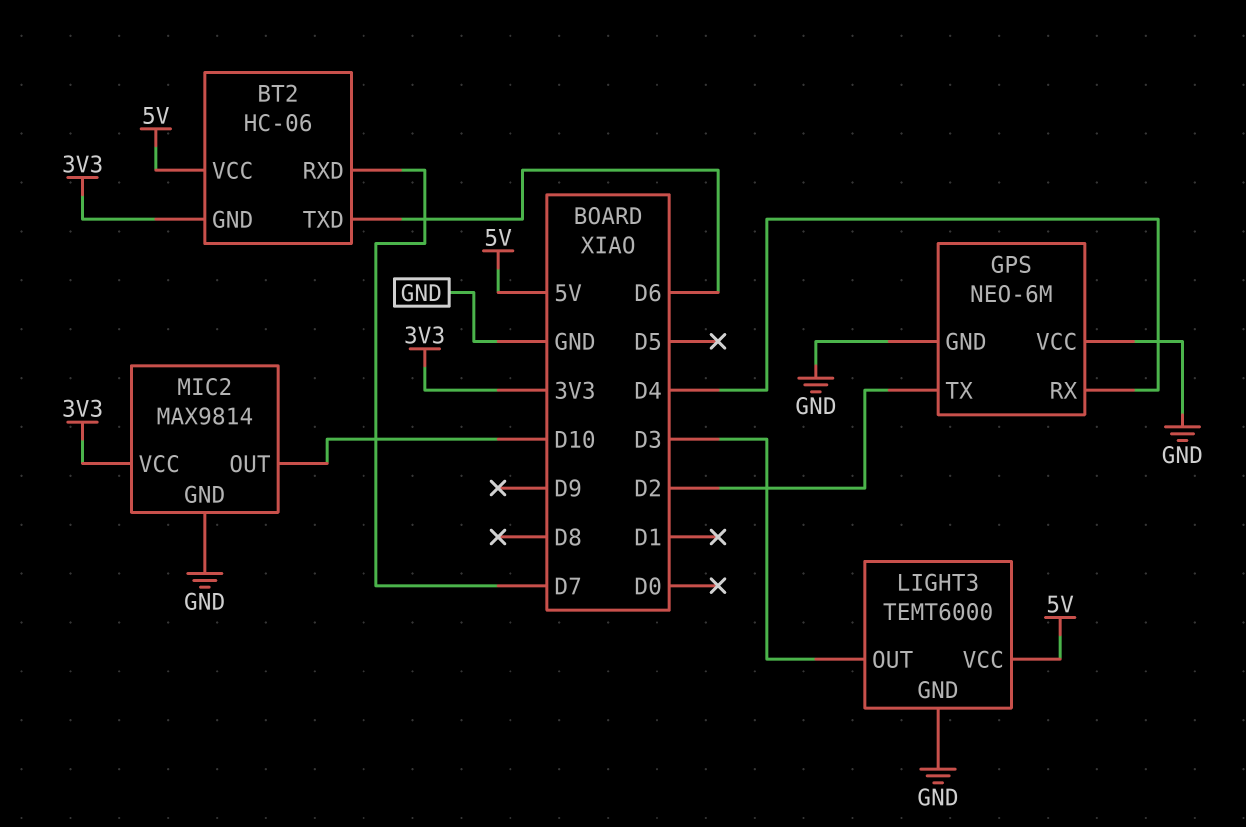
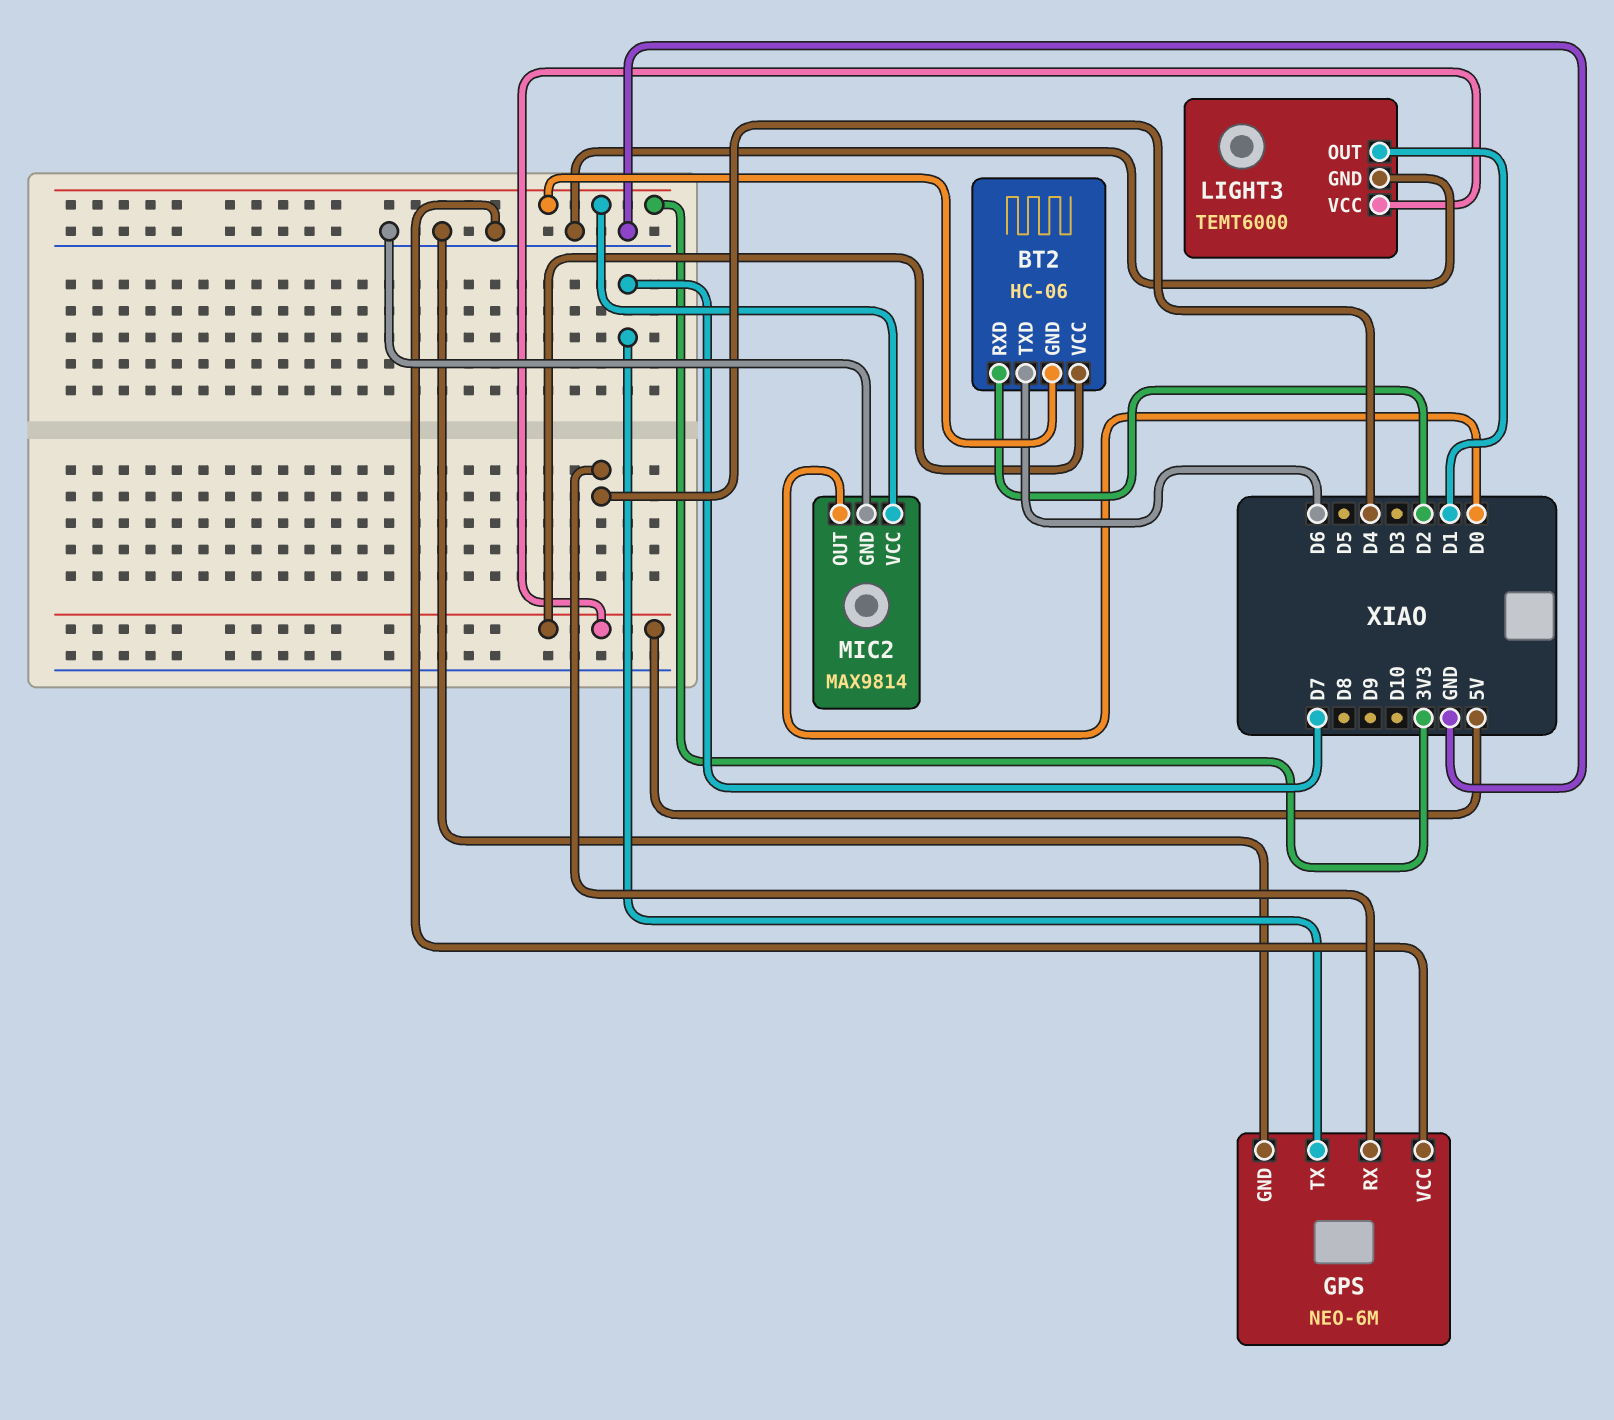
BT2 pin RXD: D7 -> D2
GPS pin TX: D2 -> D7
LIGHT3 pin OUT: D3 -> D1
MIC2 pin OUT: D10 -> D0

